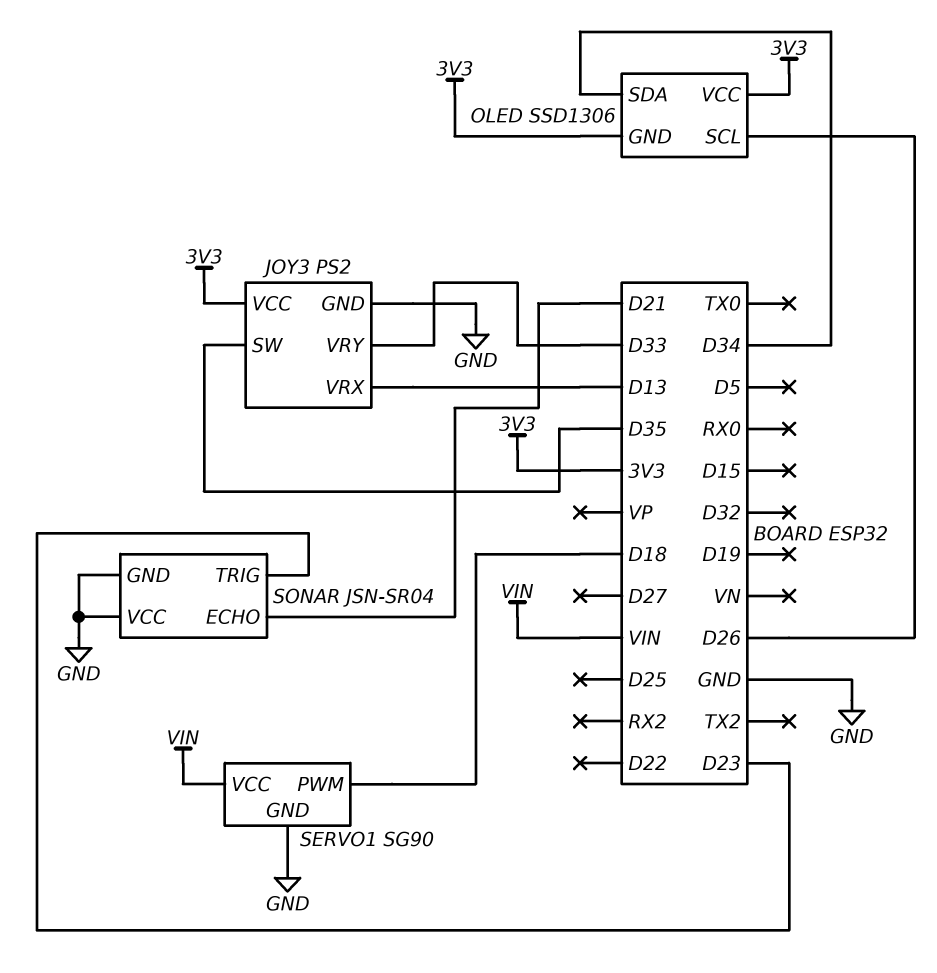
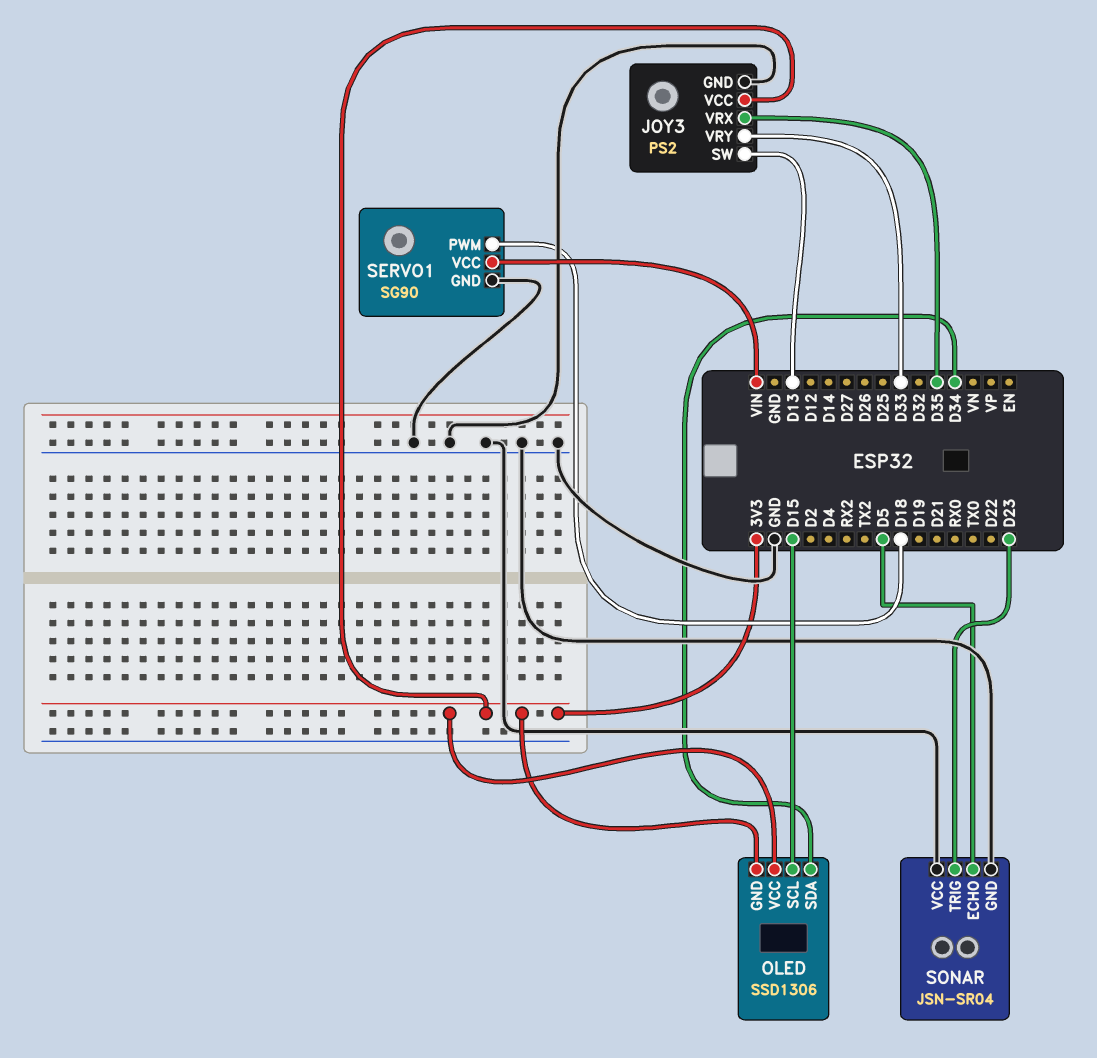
JOY3 pin SW: D35 -> D13
JOY3 pin VRX: D13 -> D35
OLED pin SCL: D26 -> D15
SONAR pin ECHO: D21 -> D5

